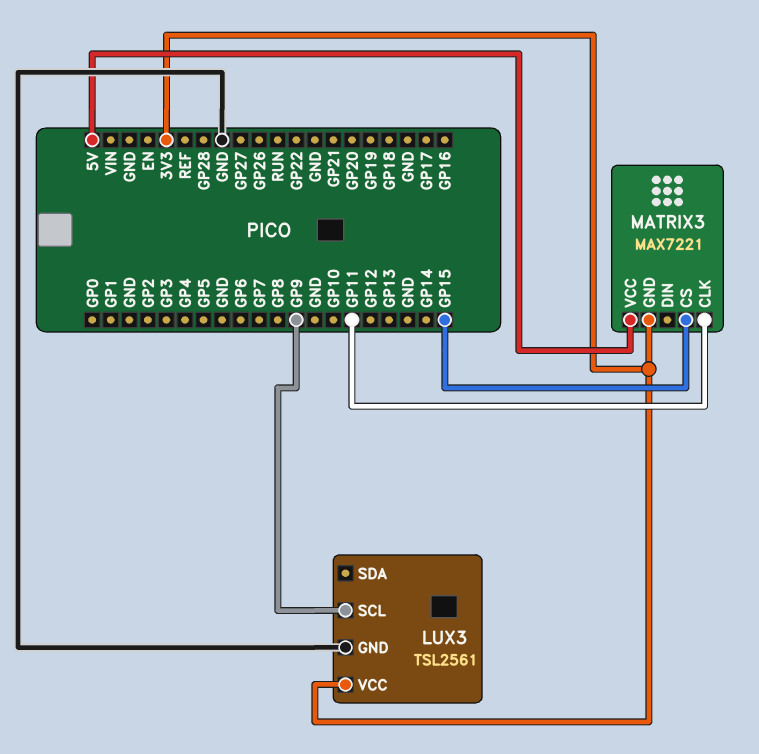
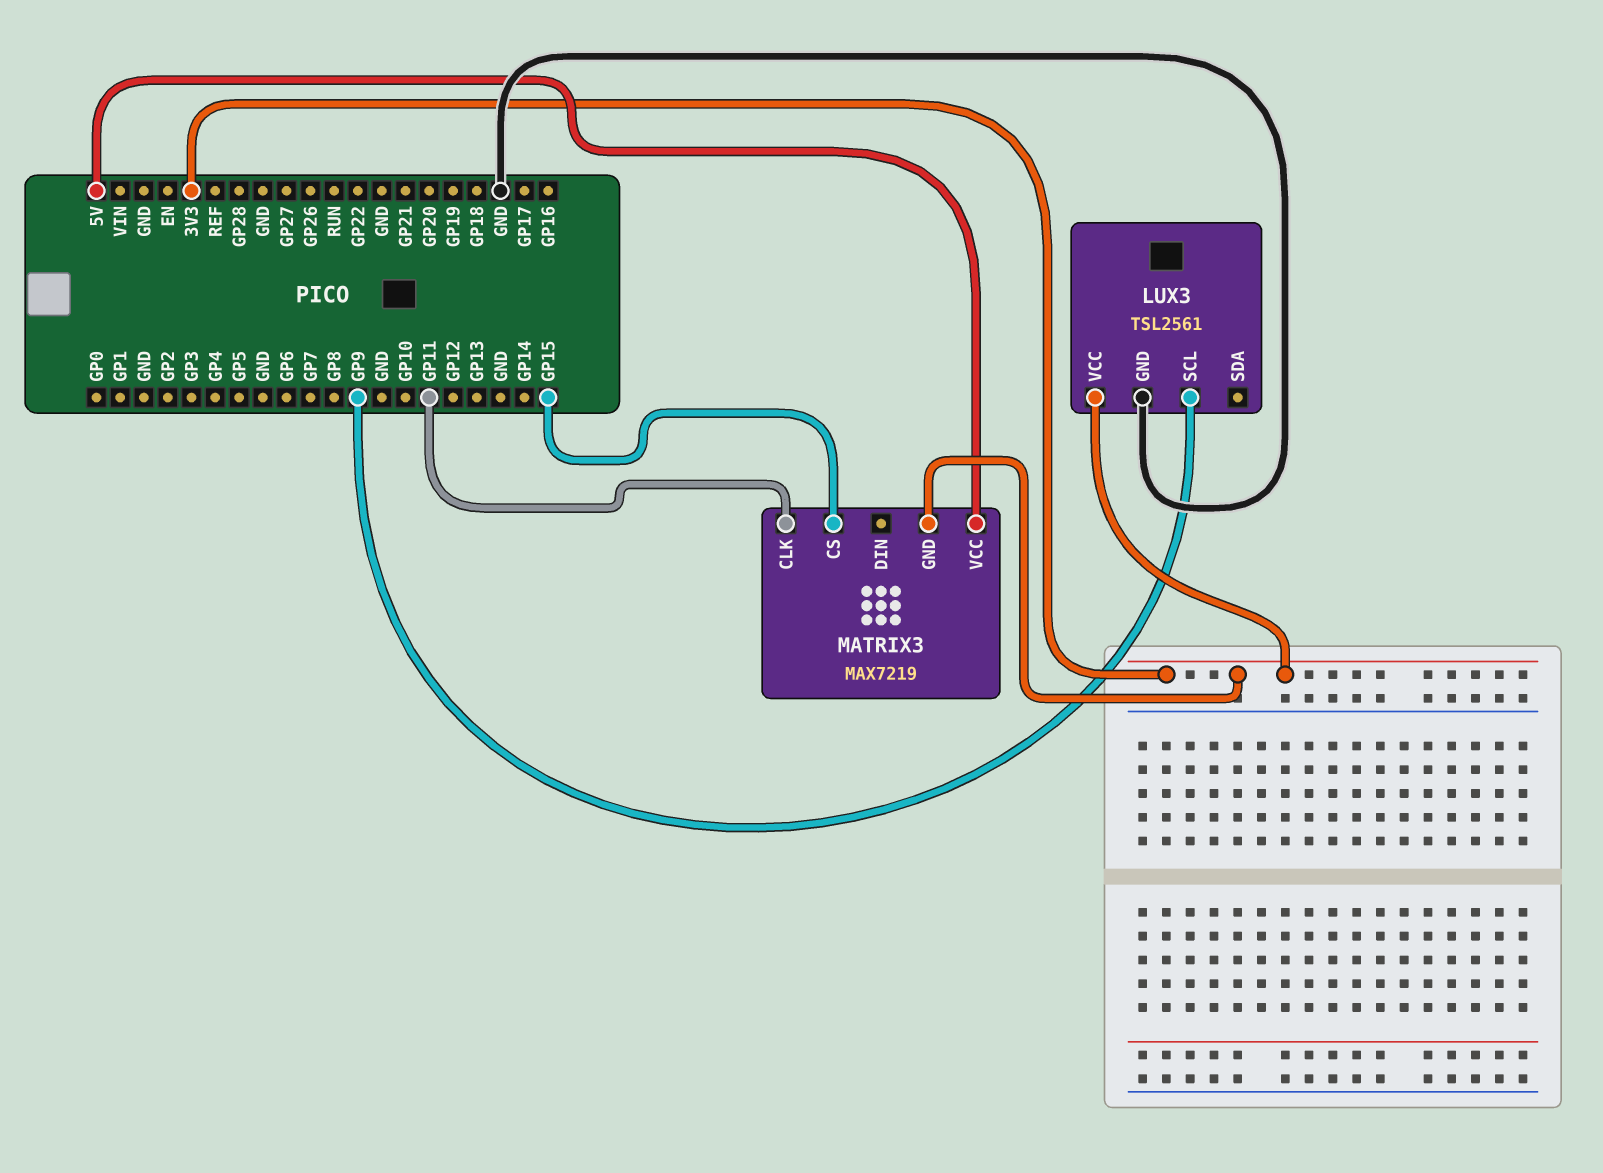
MATRIX3: MAX7221 -> MAX7219

